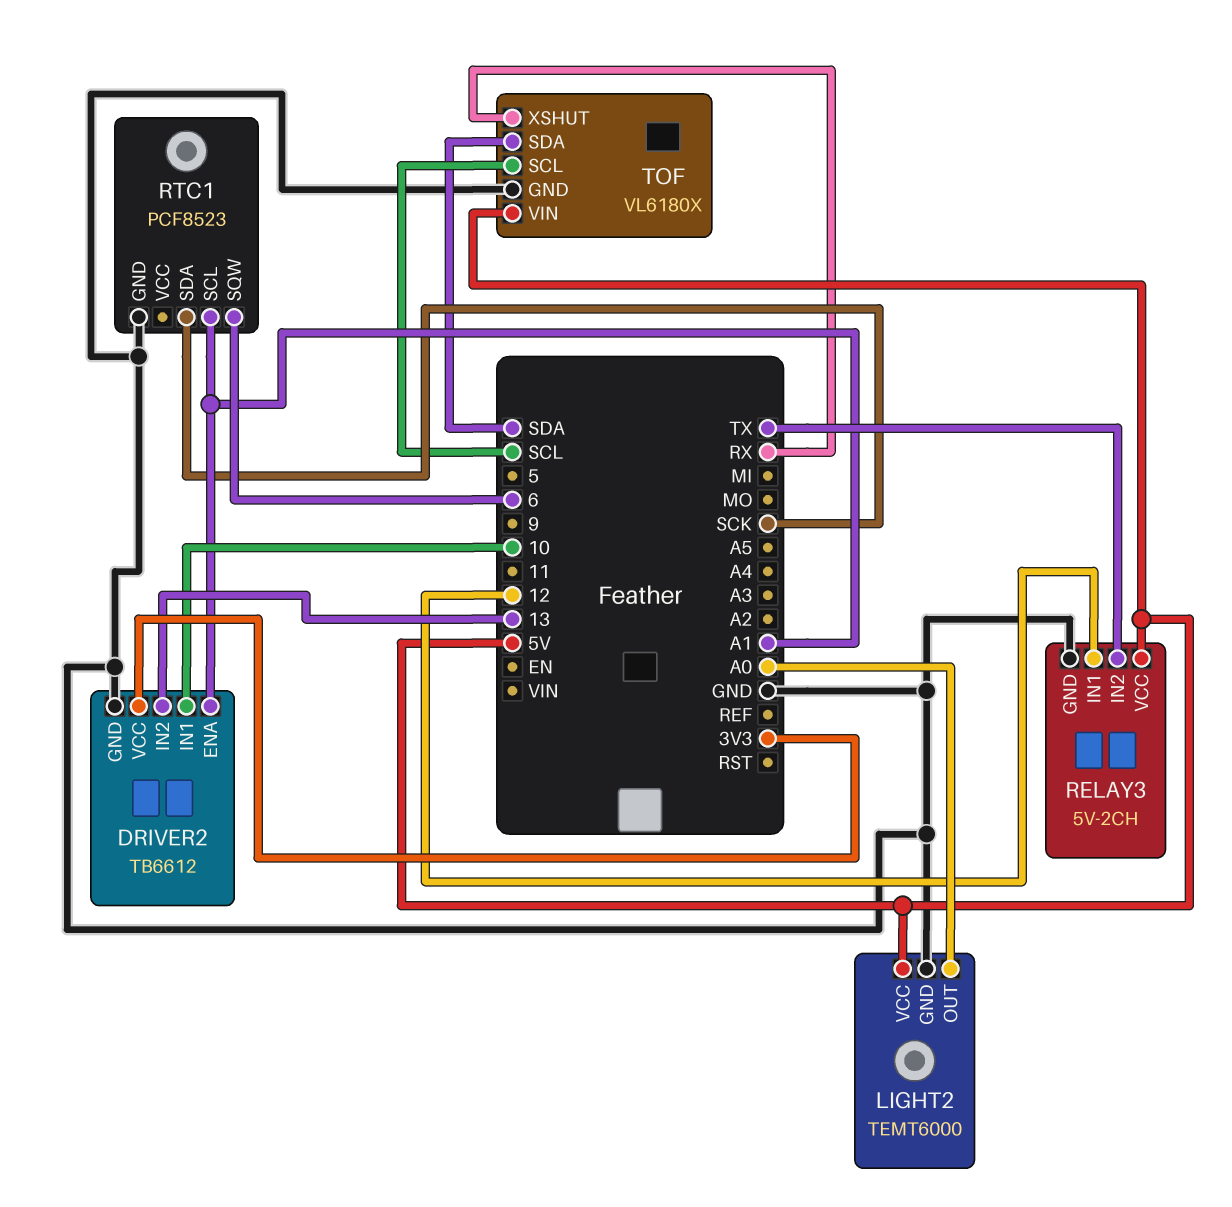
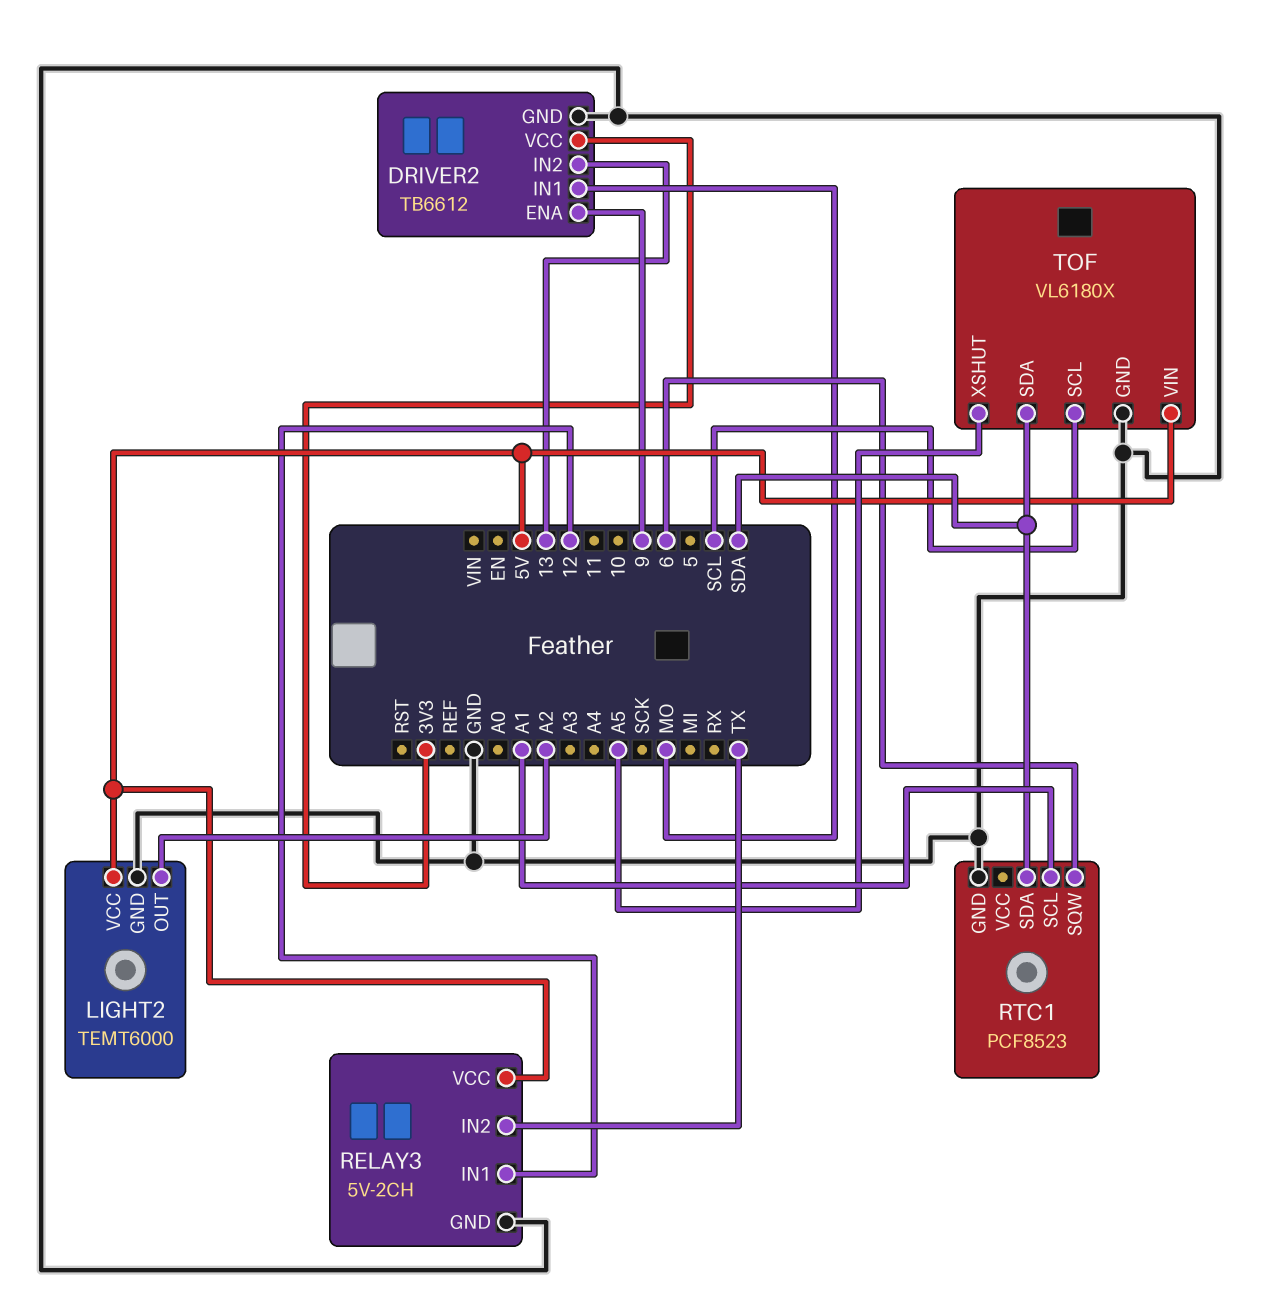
DRIVER2 pin ENA: A1 -> 9
DRIVER2 pin IN1: 10 -> MO
LIGHT2 pin OUT: A0 -> A2
RTC1 pin SDA: SCK -> SDA
TOF pin XSHUT: RX -> A5

